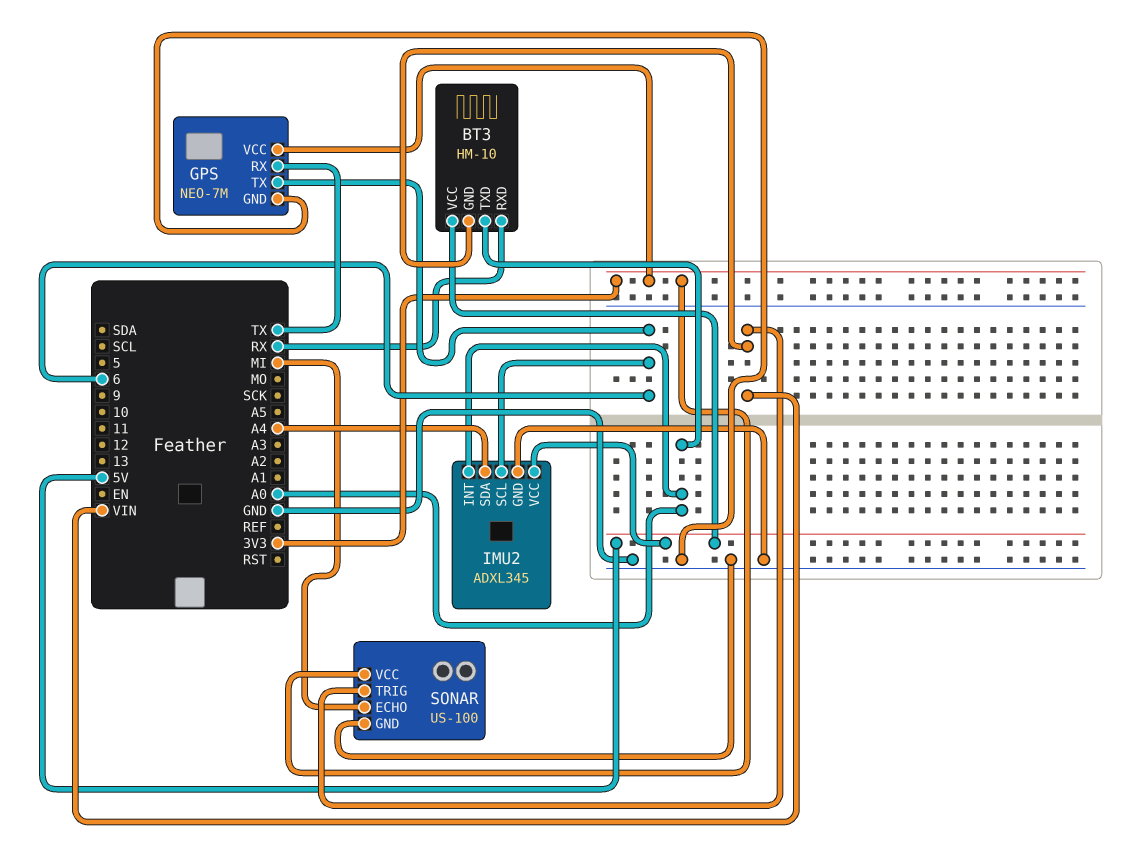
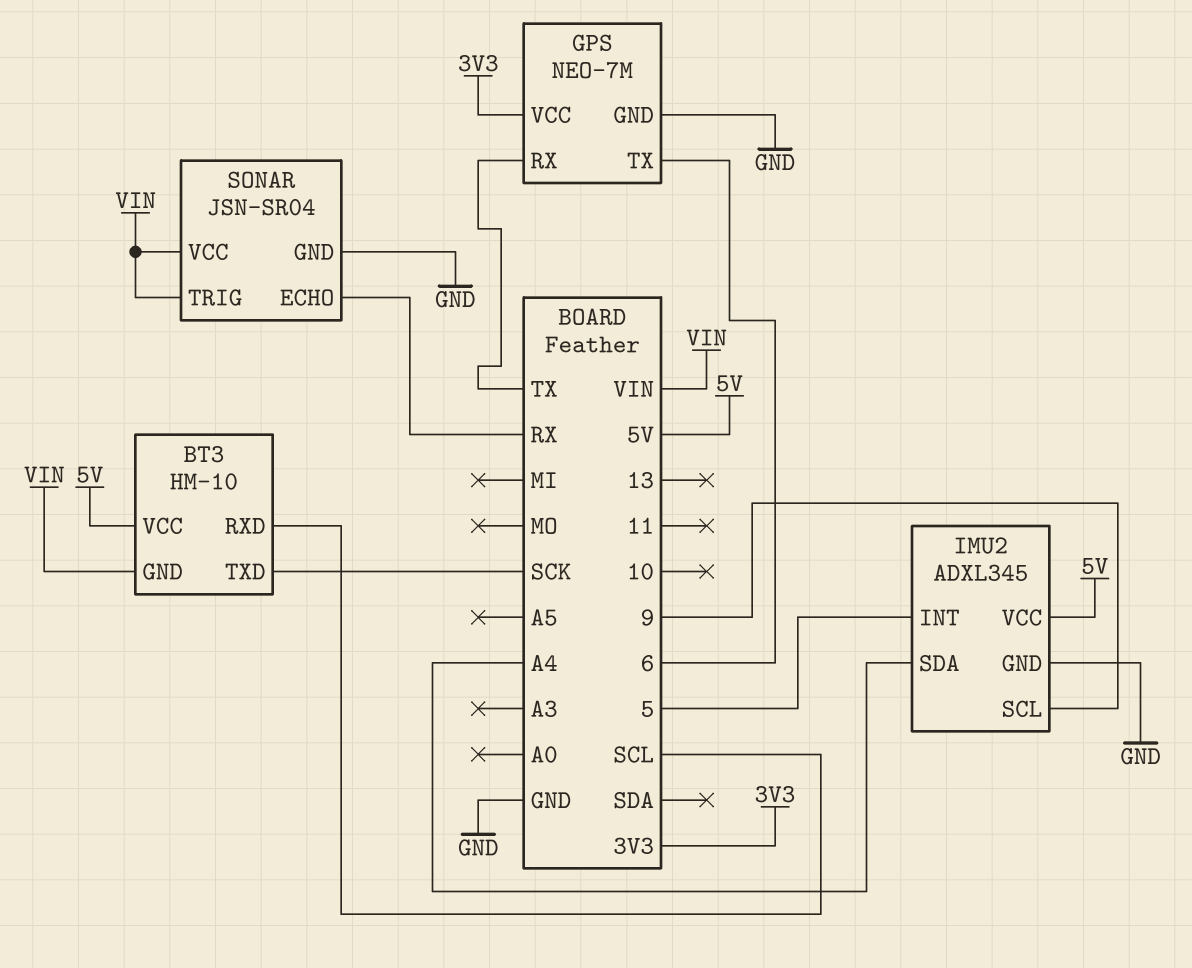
BT3 pin RXD: RX -> SCL
BT3 pin TXD: A0 -> SCK
IMU2 pin INT: A0 -> 5
IMU2 pin SCL: 6 -> 9
SONAR: US-100 -> JSN-SR04
SONAR pin ECHO: MI -> RX
SONAR pin VCC: 3V3 -> VIN

